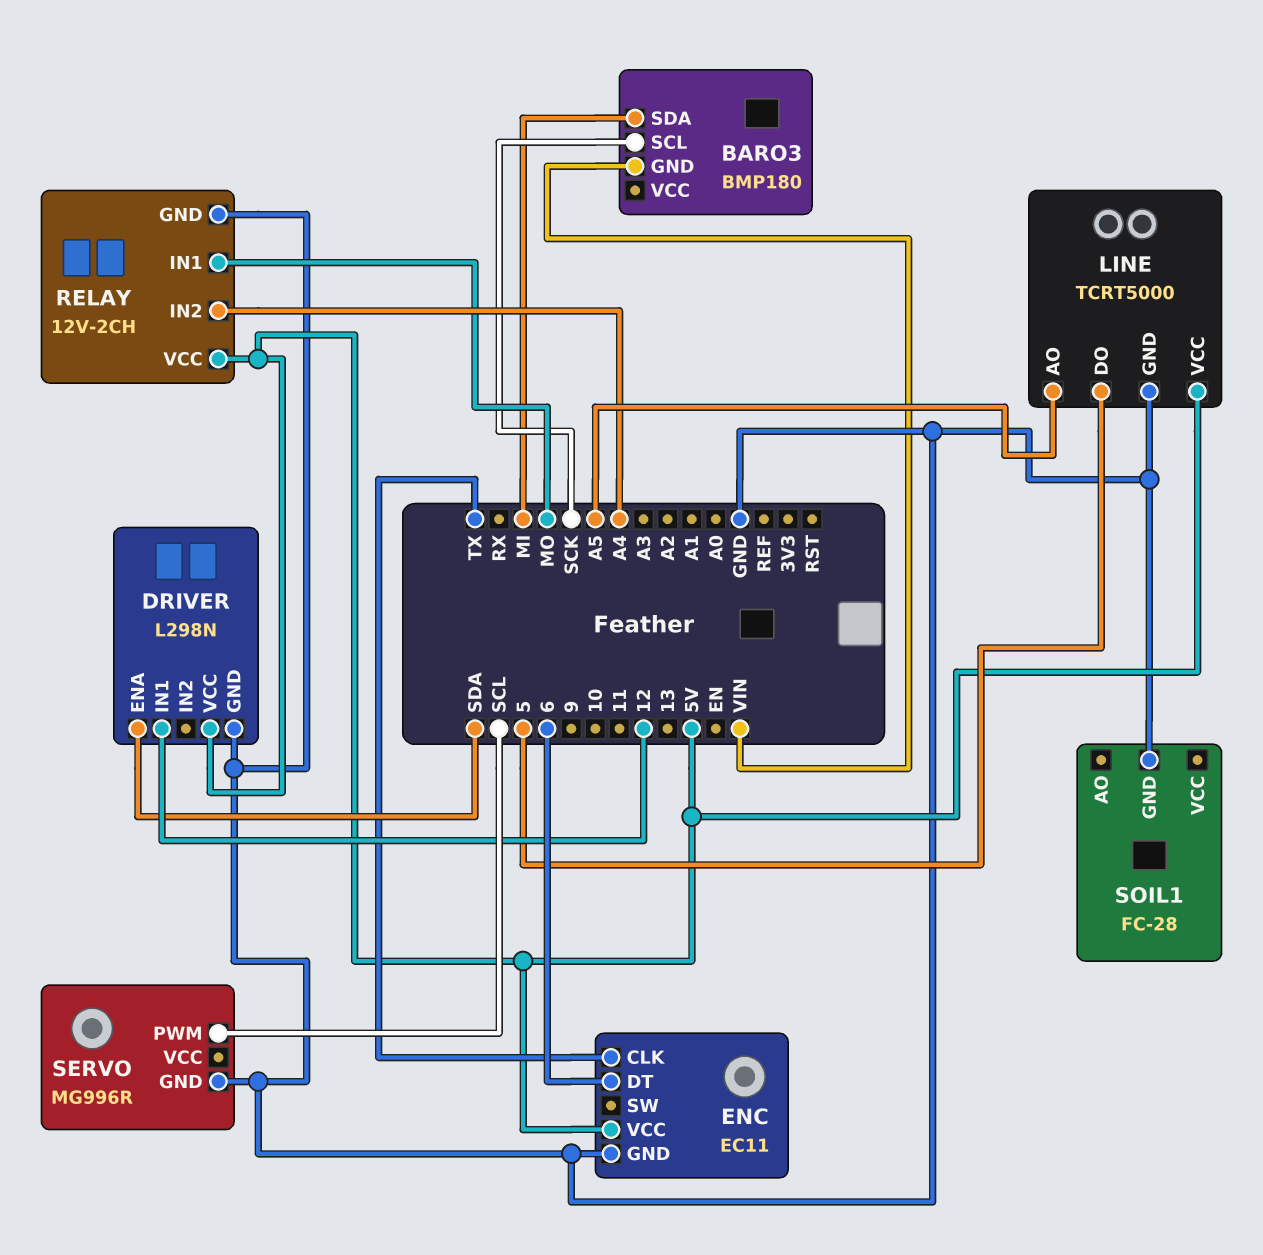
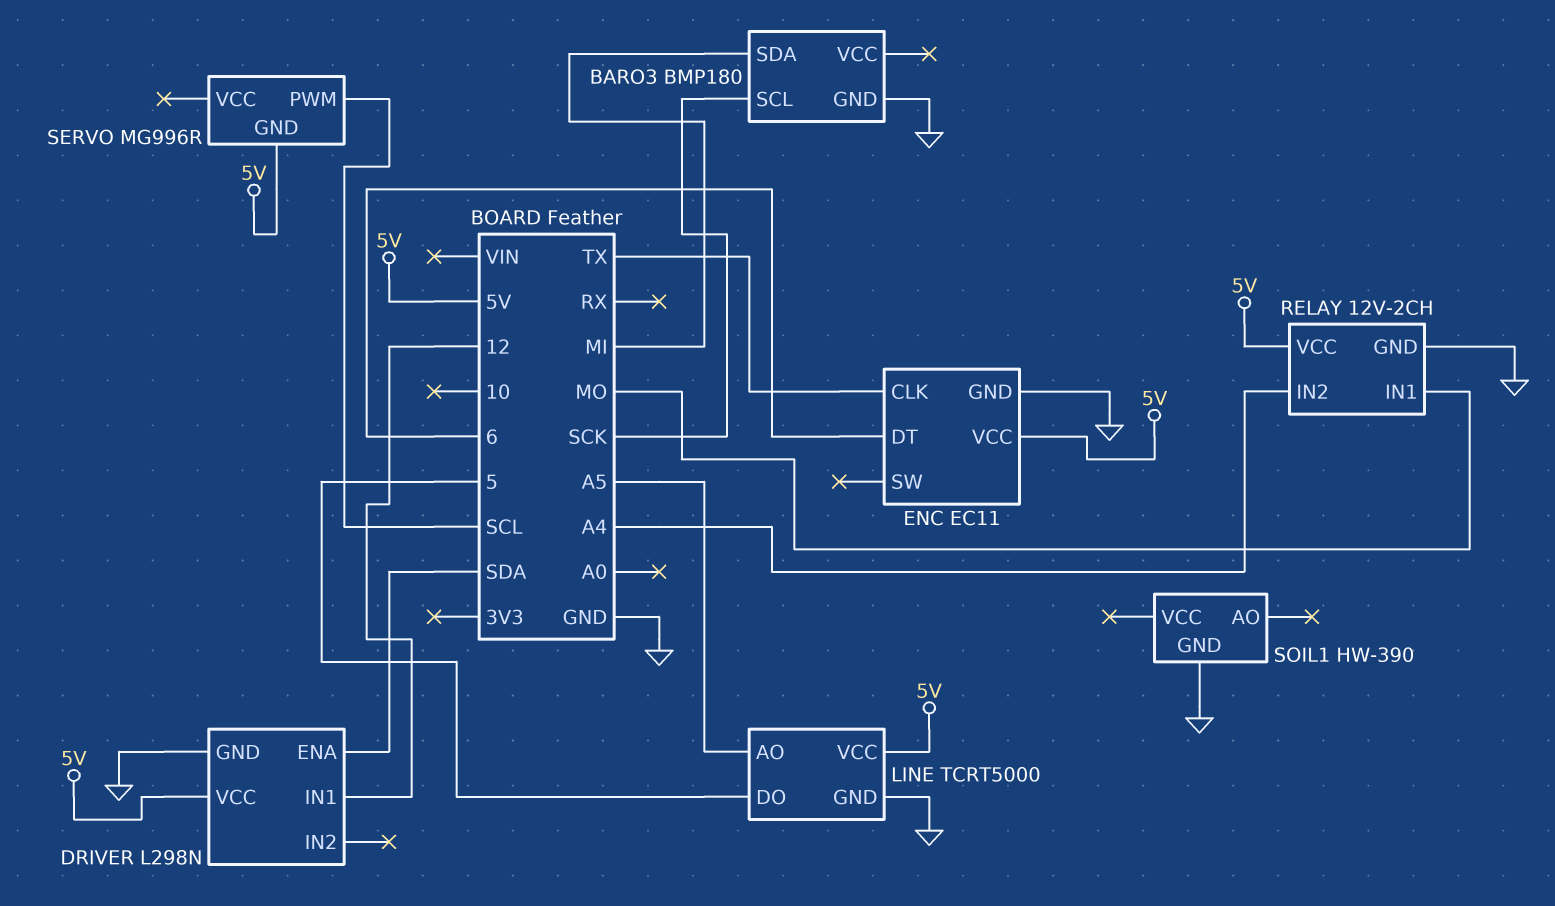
BARO3 pin GND: VIN -> GND
SERVO pin GND: GND -> 5V
SOIL1: FC-28 -> HW-390

